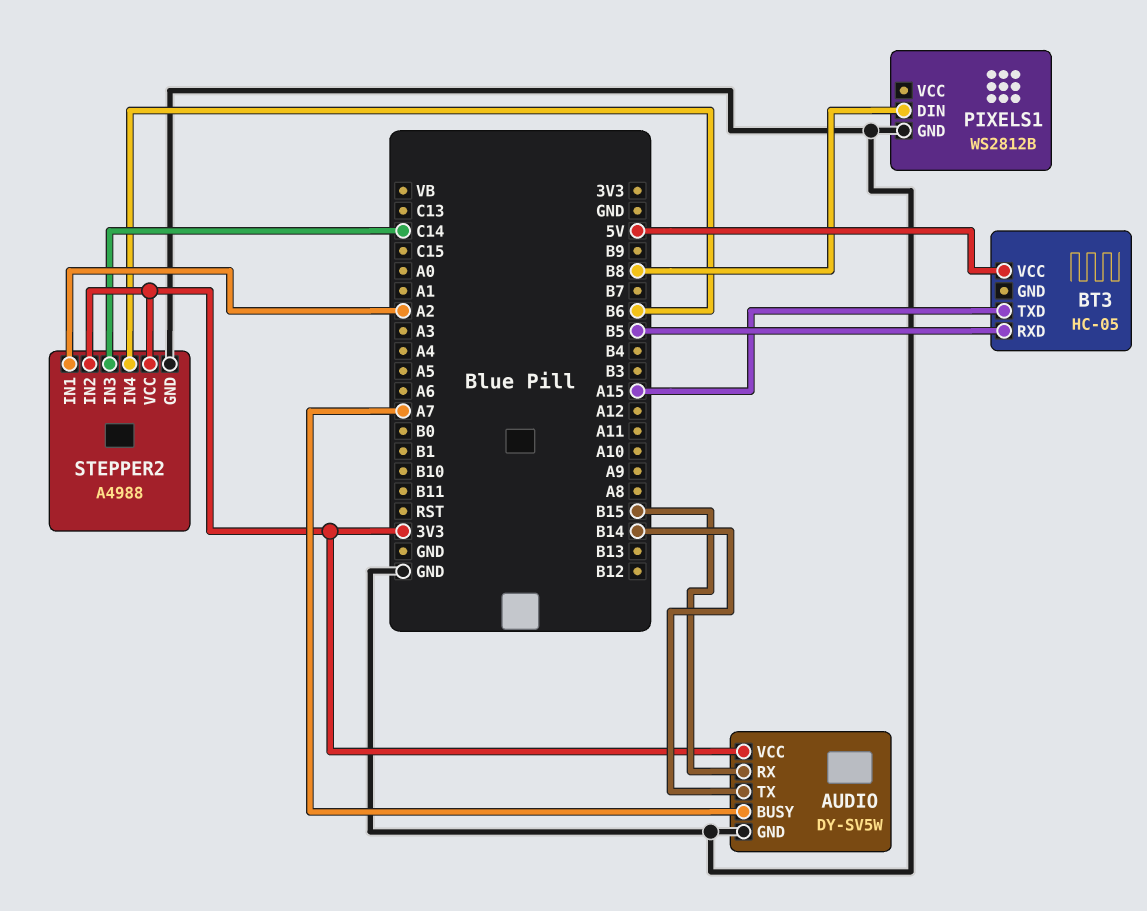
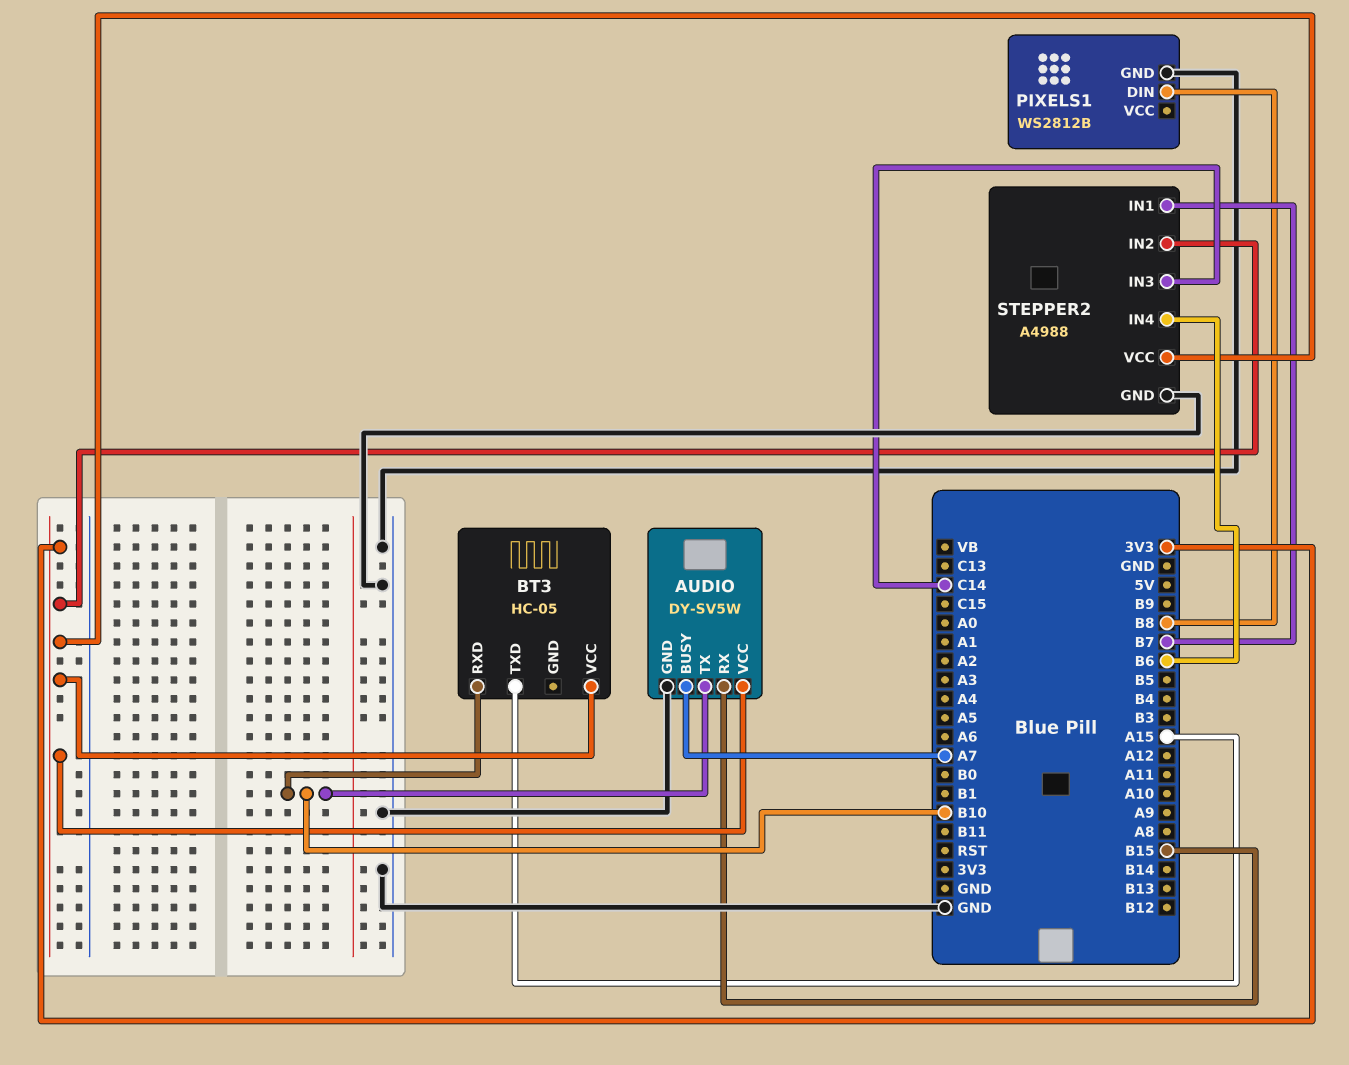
AUDIO pin TX: B14 -> B10
BT3 pin RXD: B5 -> B10
BT3 pin VCC: 5V -> 3V3
STEPPER2 pin IN1: A2 -> B7

